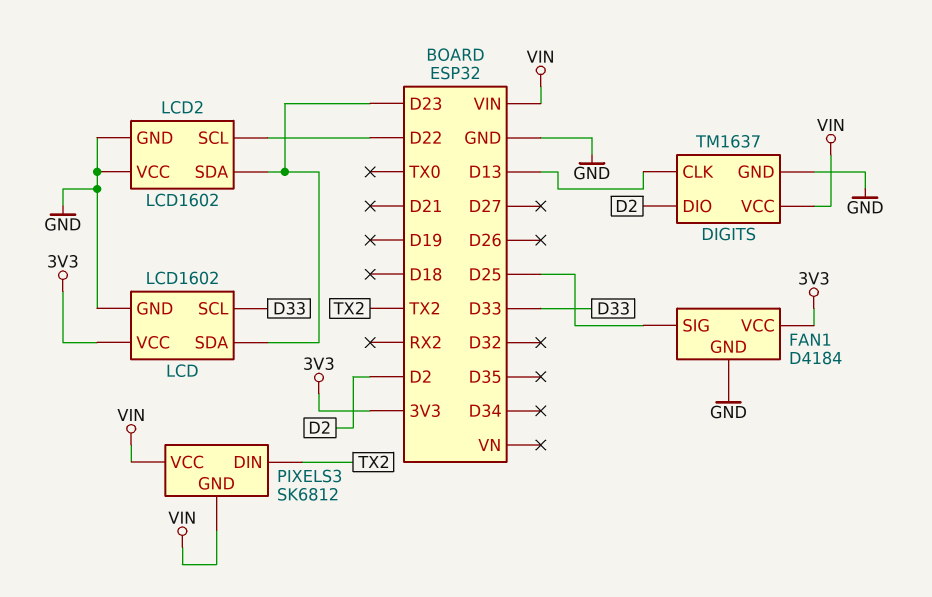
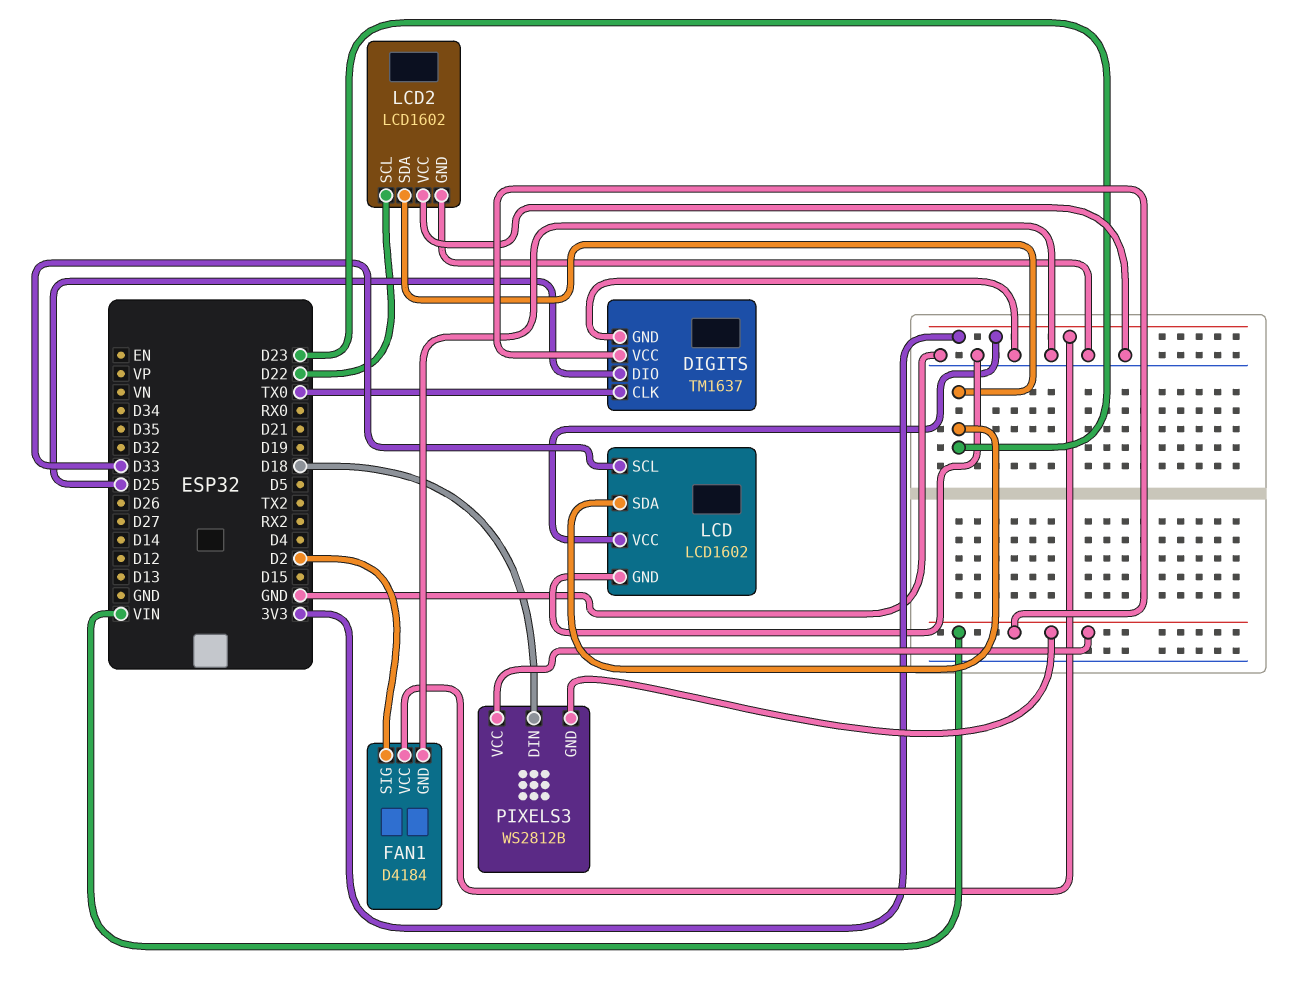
DIGITS pin CLK: D13 -> TX0
DIGITS pin DIO: D2 -> D25
FAN1 pin SIG: D25 -> D2
PIXELS3: SK6812 -> WS2812B
PIXELS3 pin DIN: TX2 -> D18

